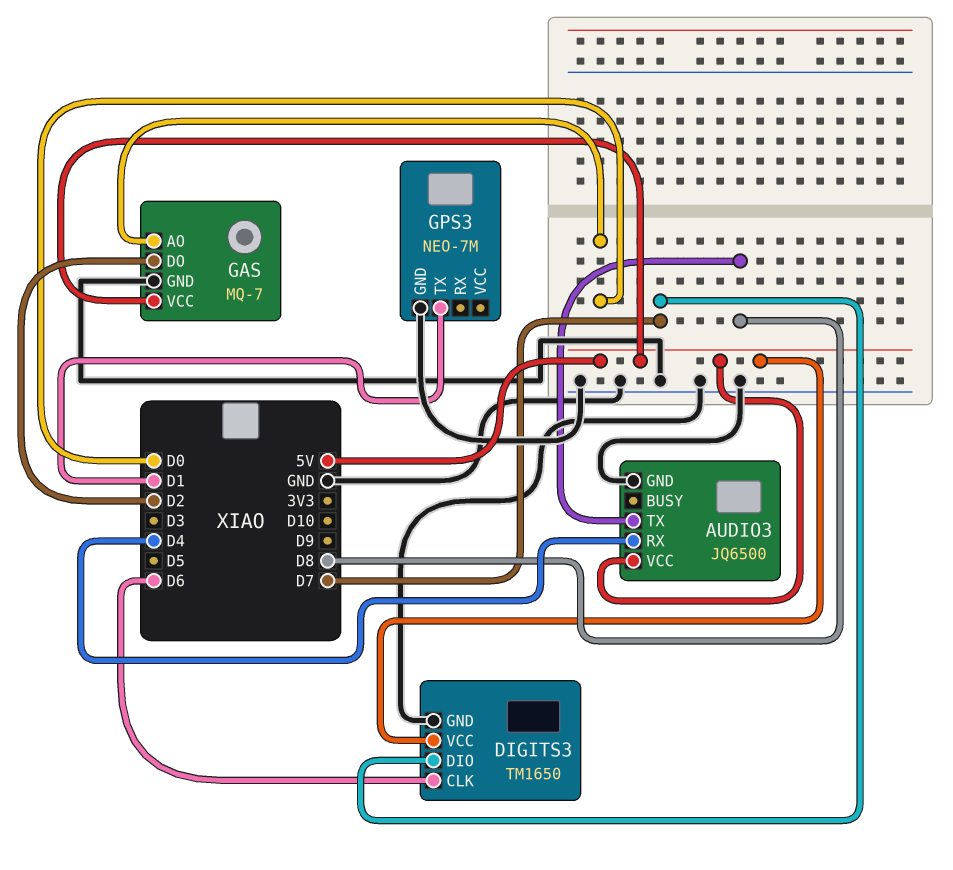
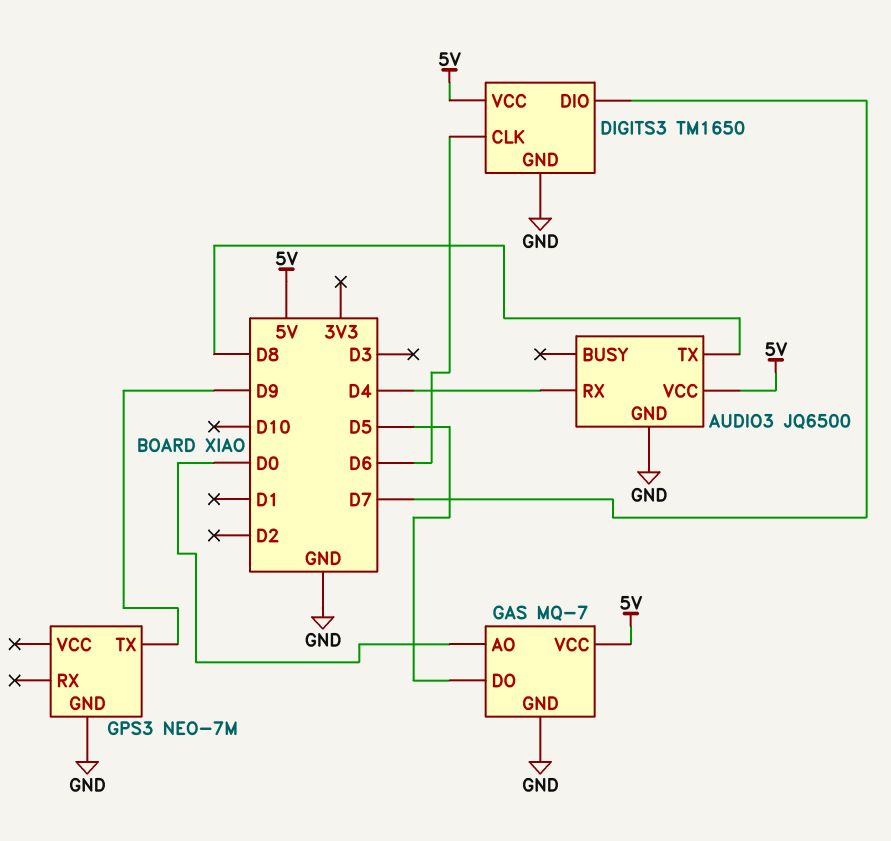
GAS pin DO: D2 -> D5
GPS3 pin TX: D1 -> D9

